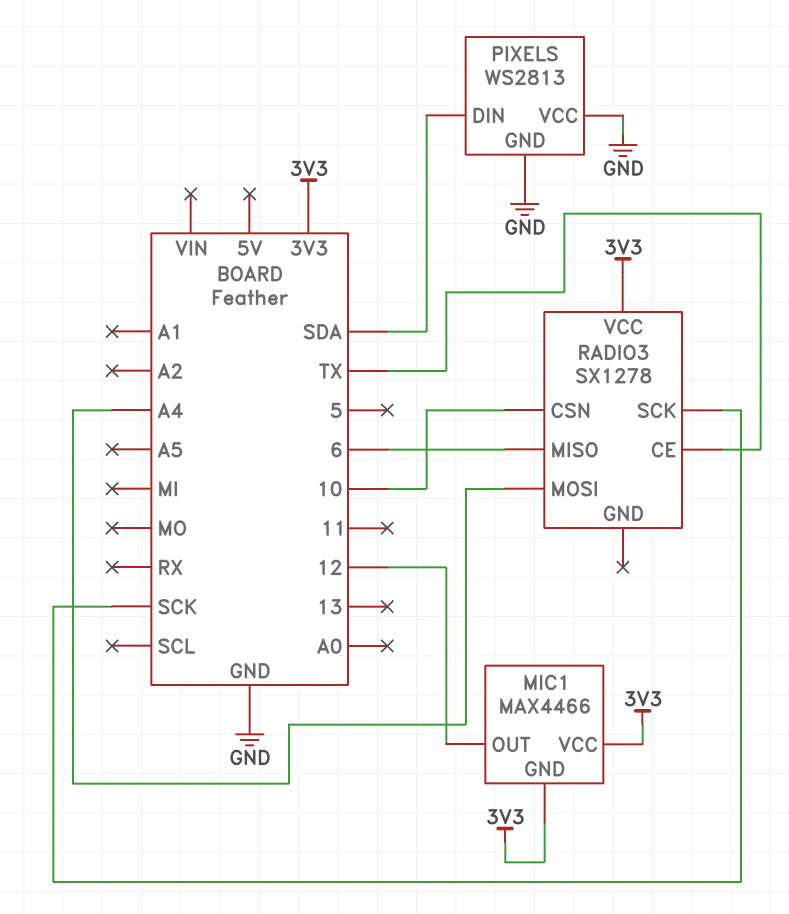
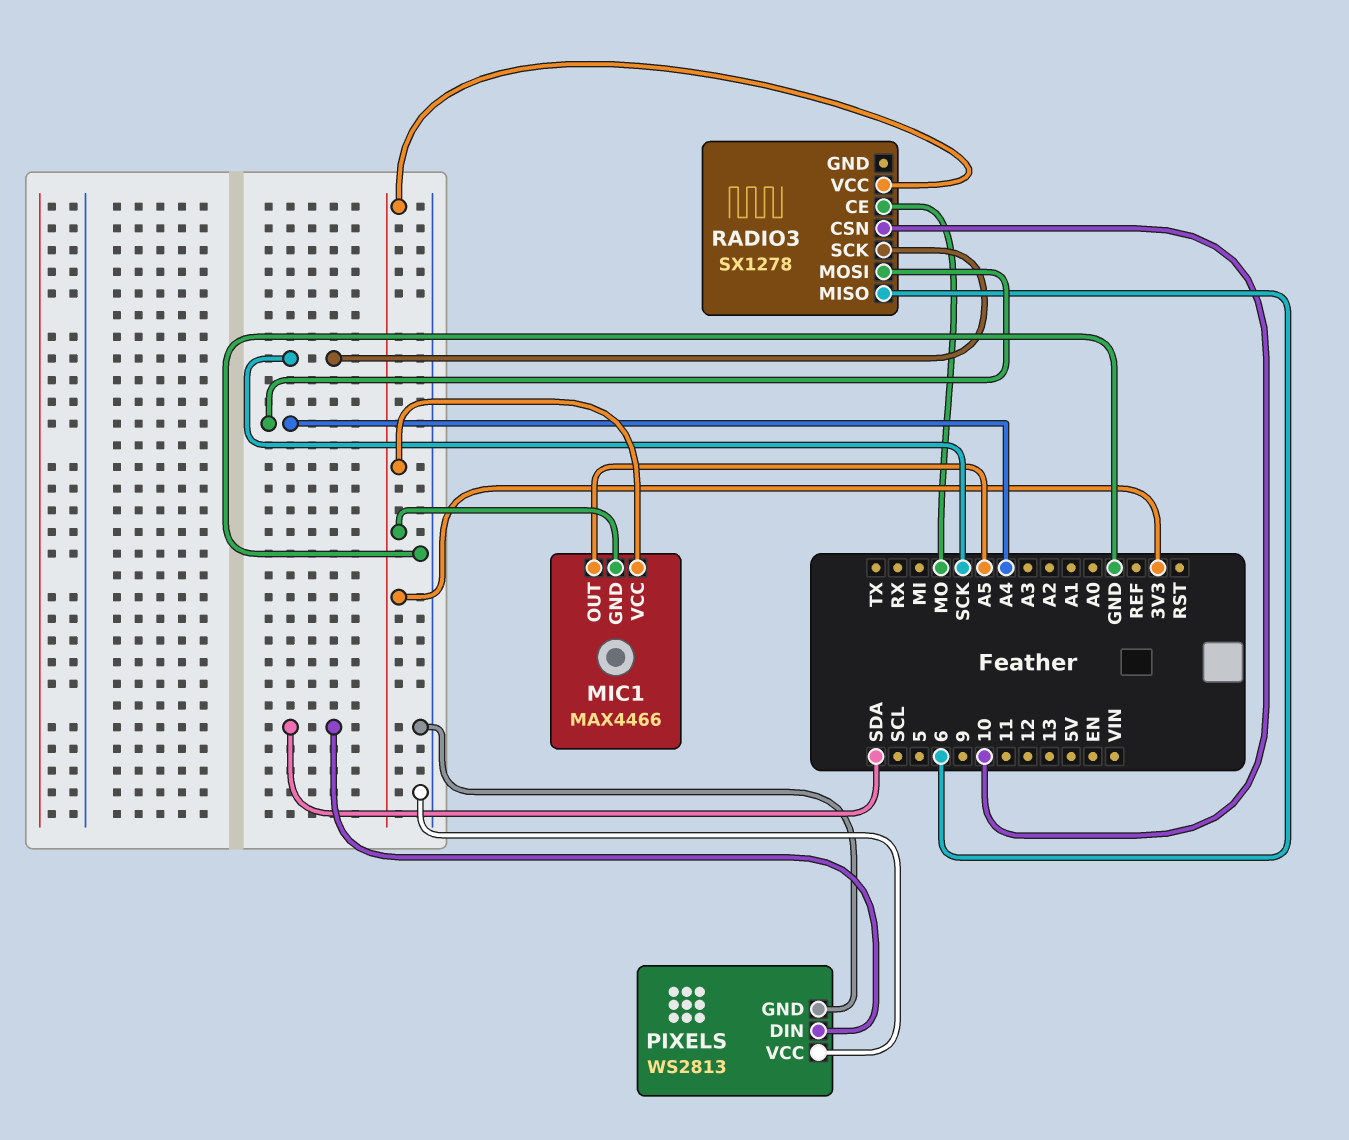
MIC1 pin OUT: 12 -> A5
RADIO3 pin CE: TX -> MO

